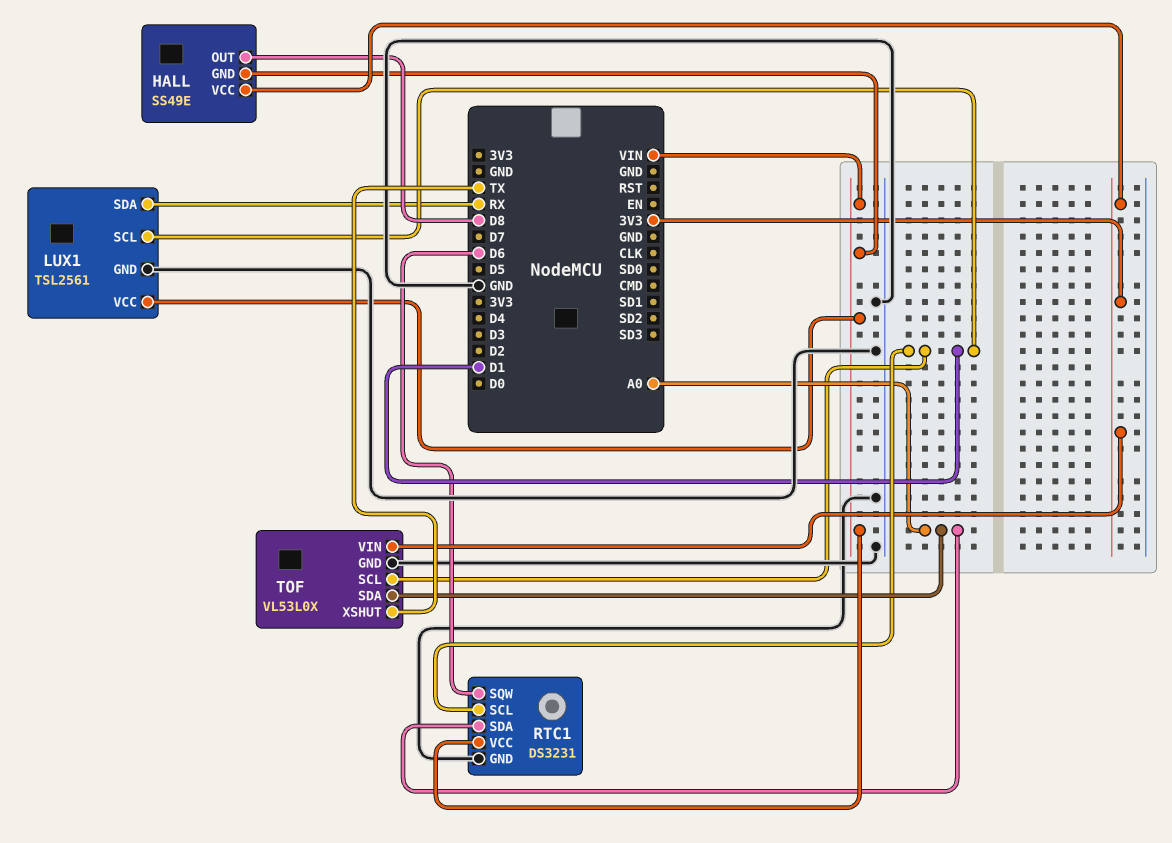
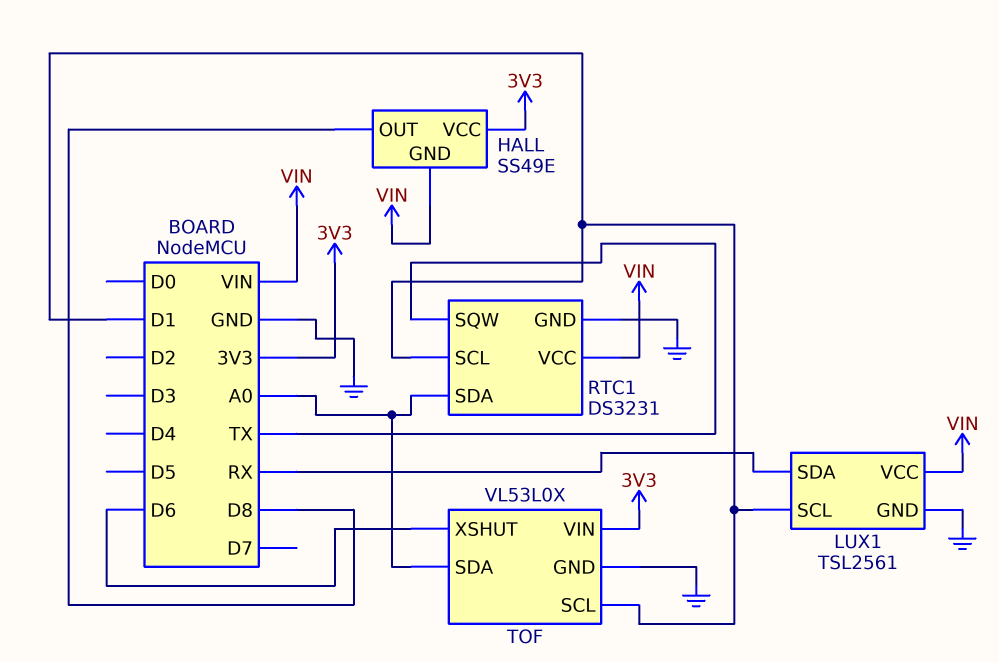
RTC1 pin SQW: D6 -> TX
TOF pin XSHUT: TX -> D6

